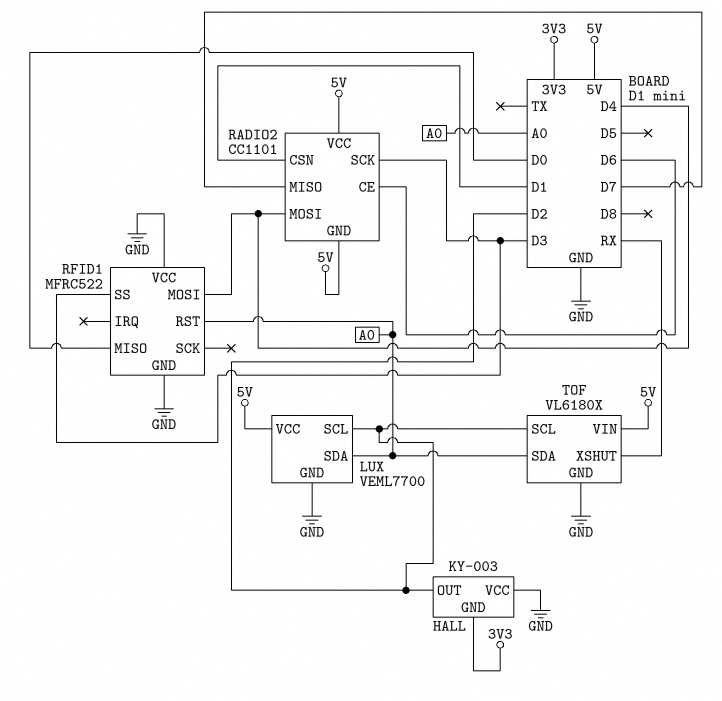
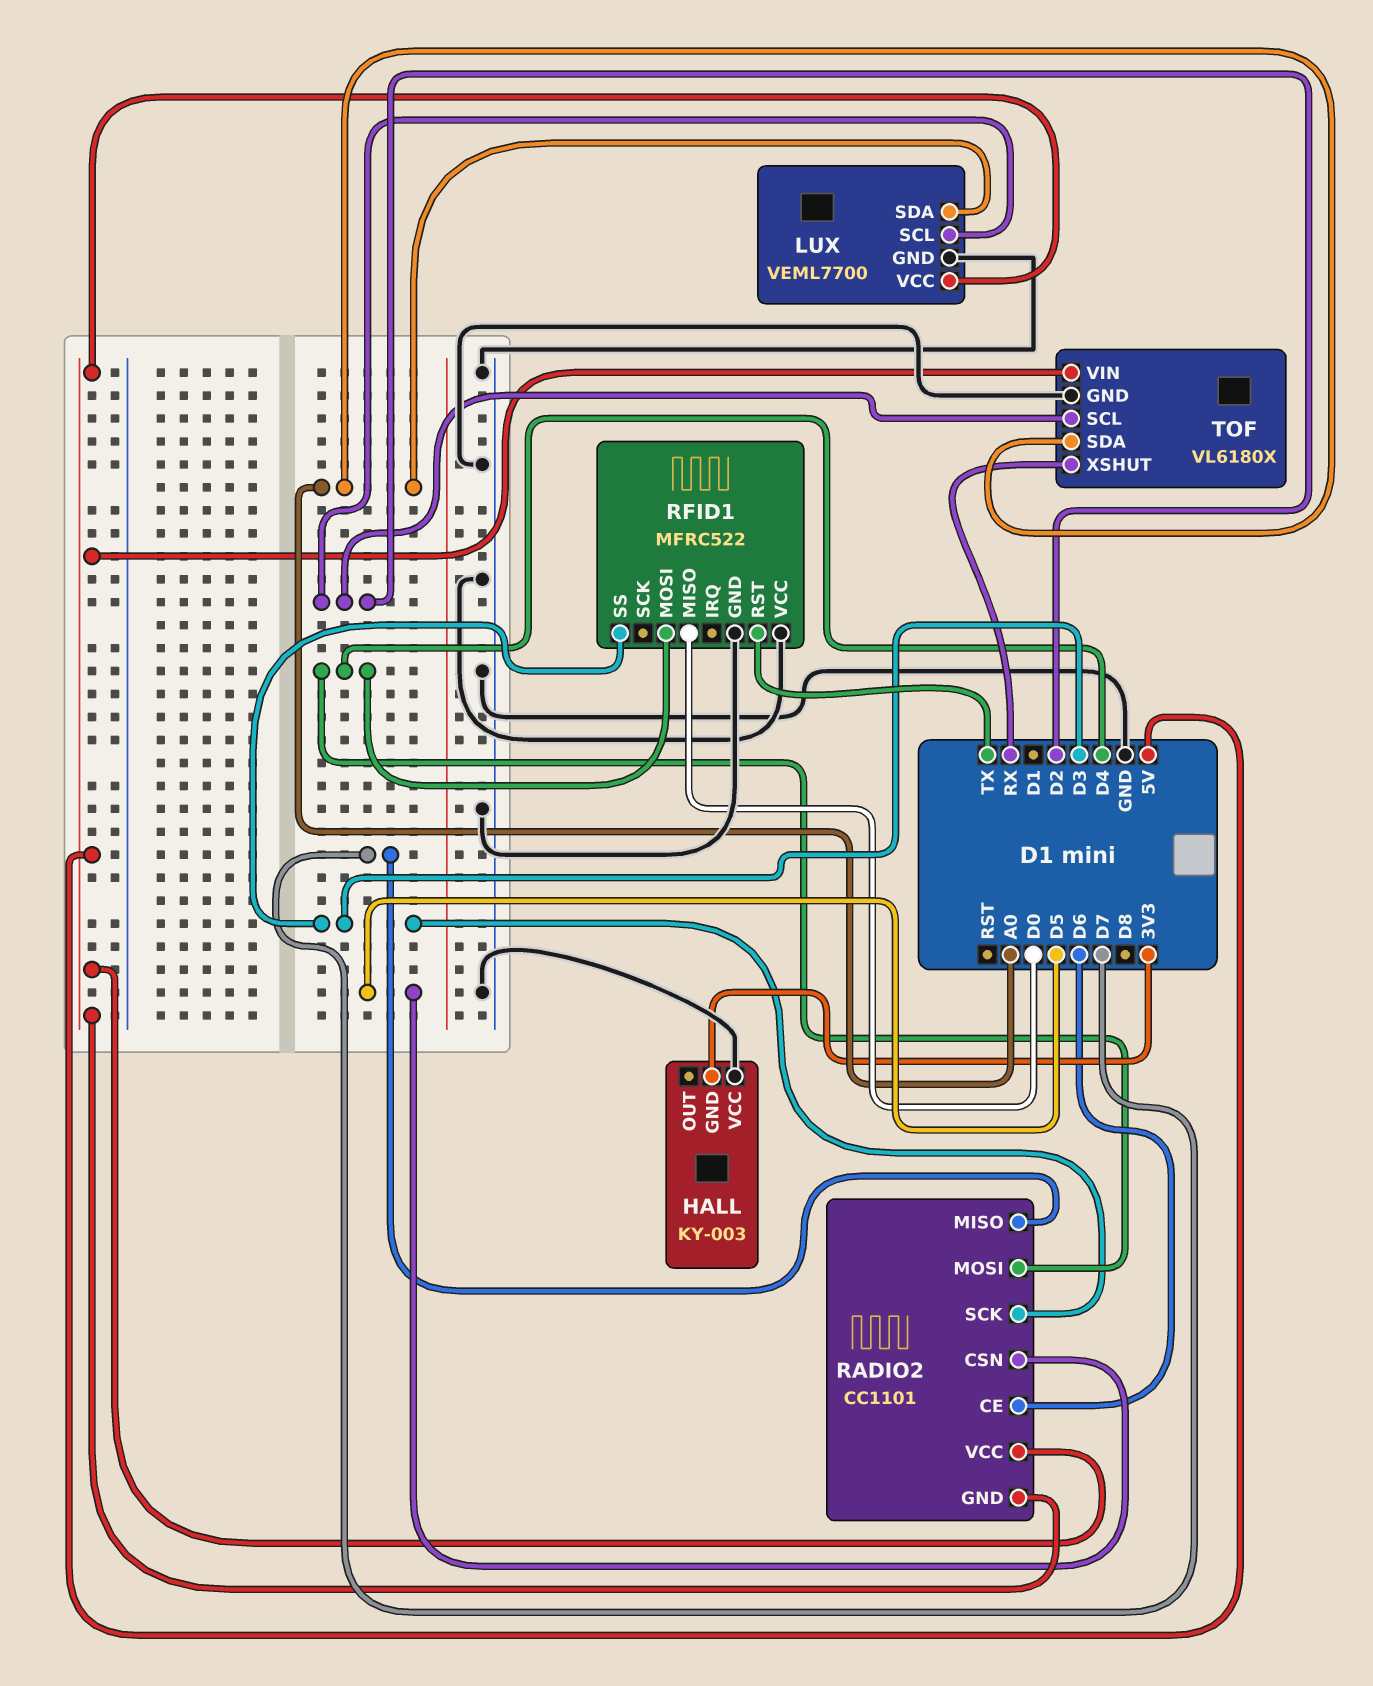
HALL pin OUT: D2 -> none
RADIO2 pin CSN: D1 -> D5
RFID1 pin RST: A0 -> TX

